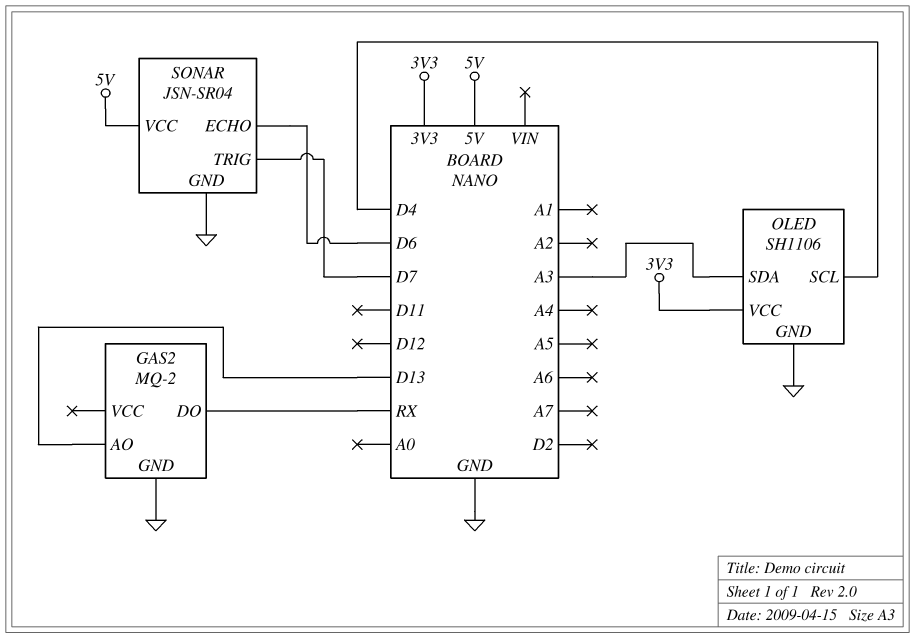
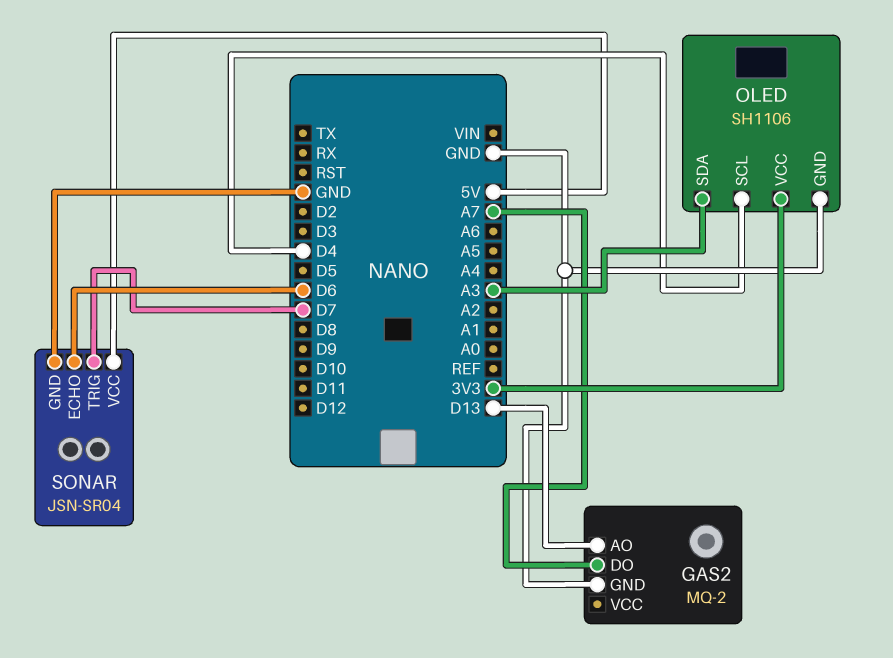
GAS2 pin DO: RX -> A7

